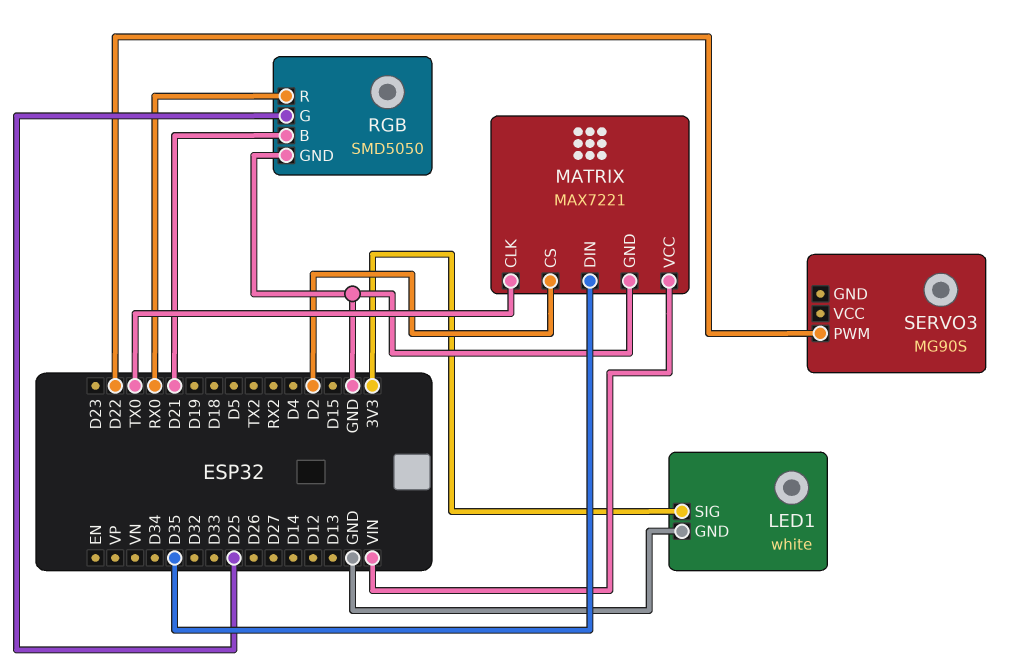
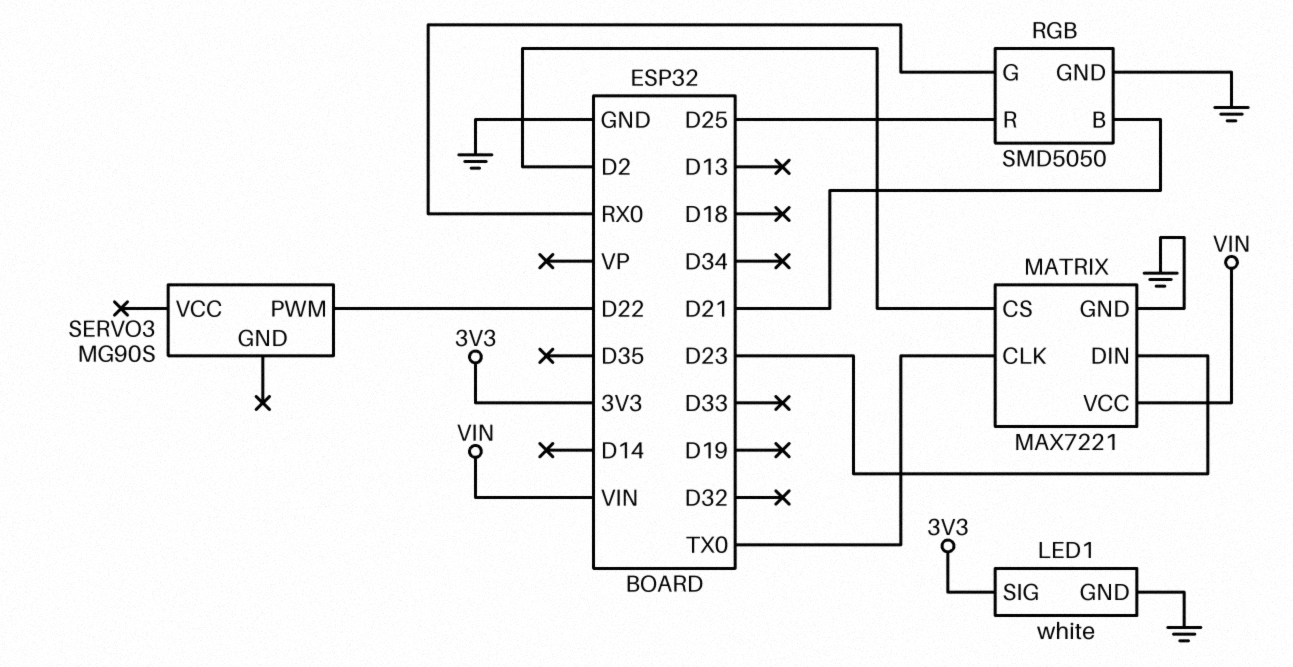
MATRIX pin DIN: D35 -> D23
RGB pin G: D25 -> RX0
RGB pin R: RX0 -> D25

